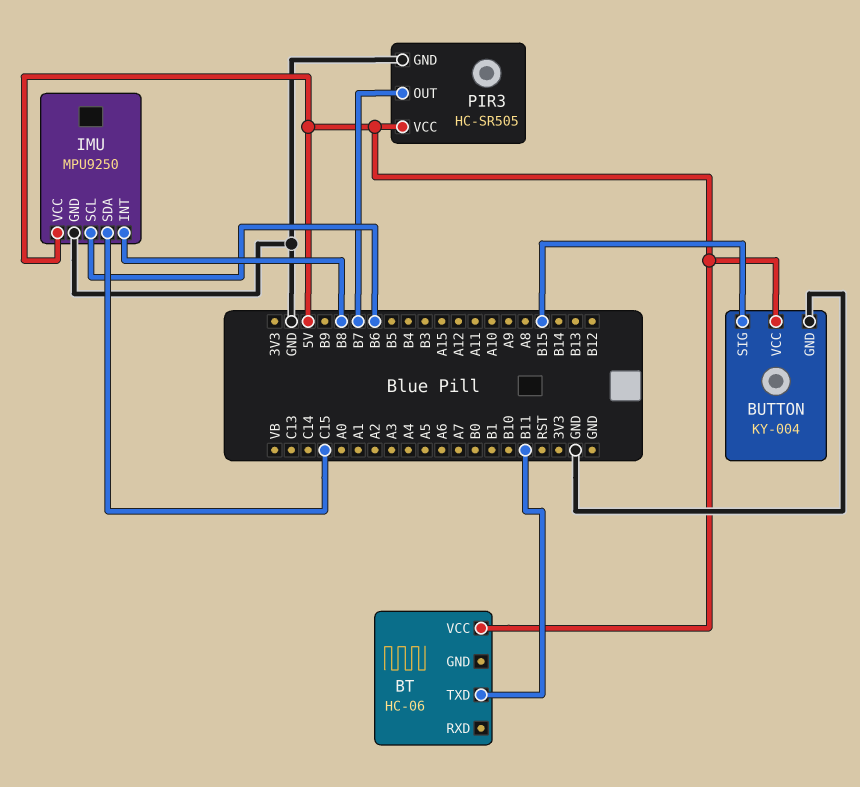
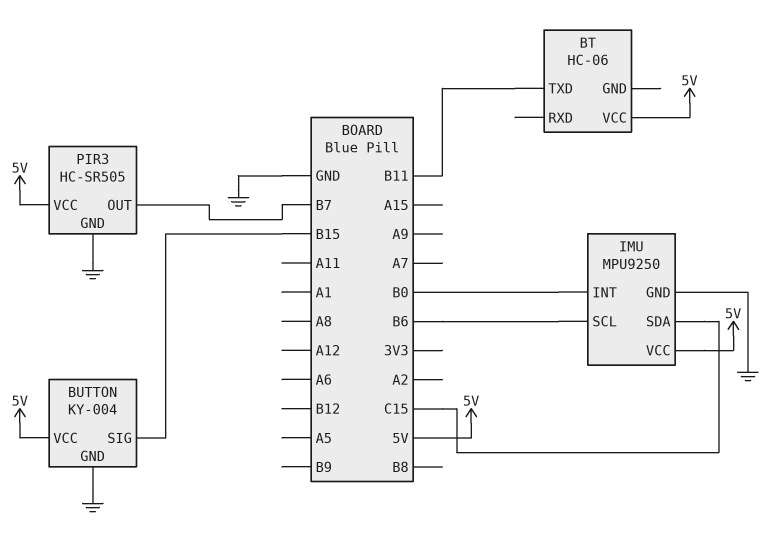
IMU pin INT: B8 -> B0

